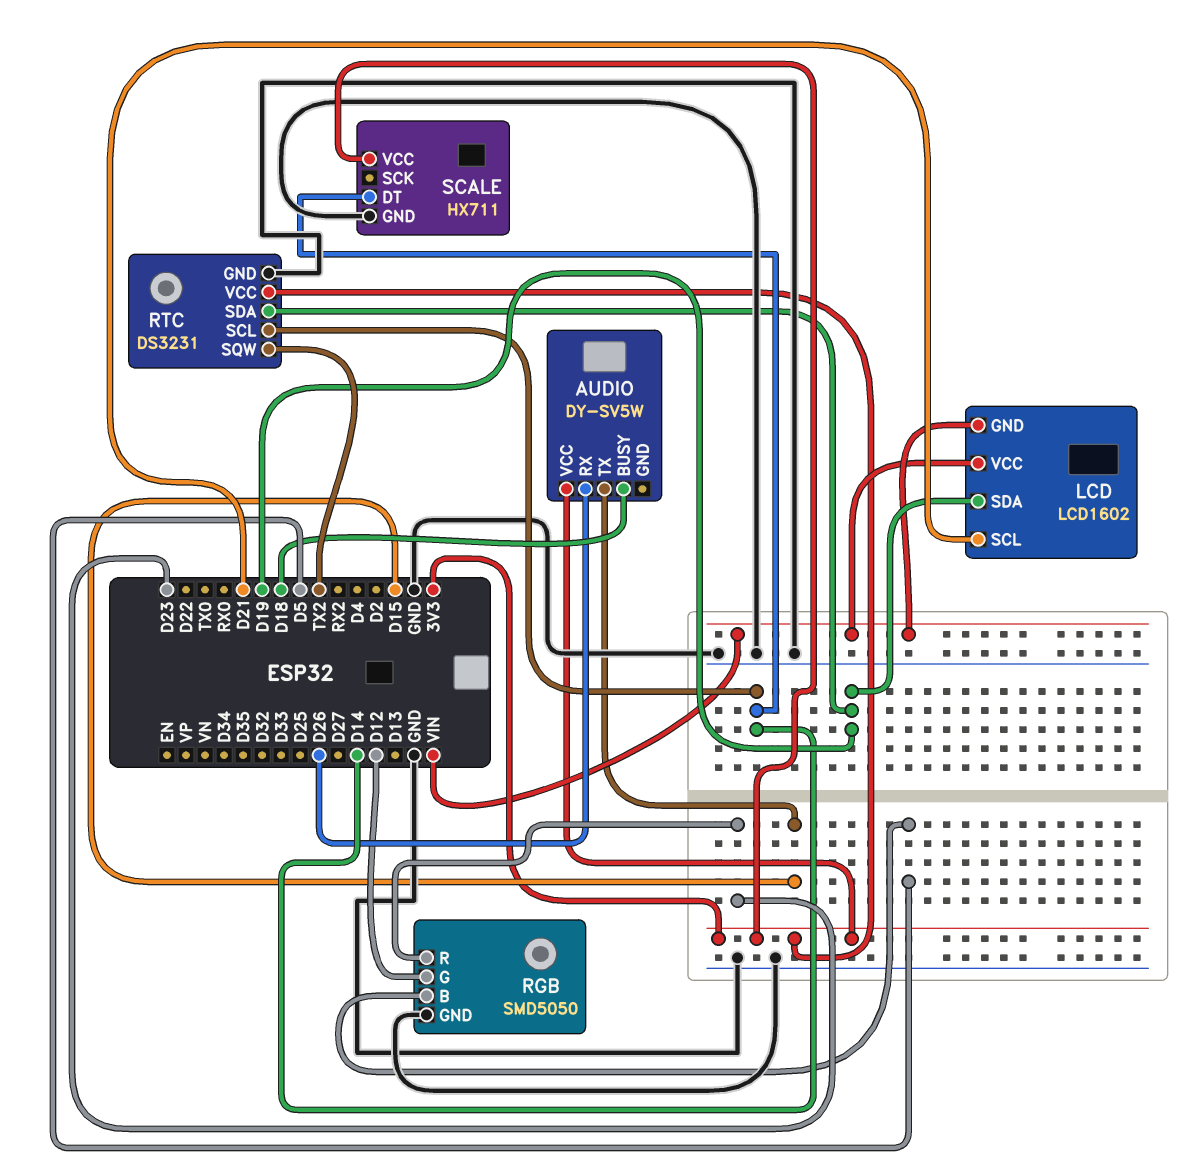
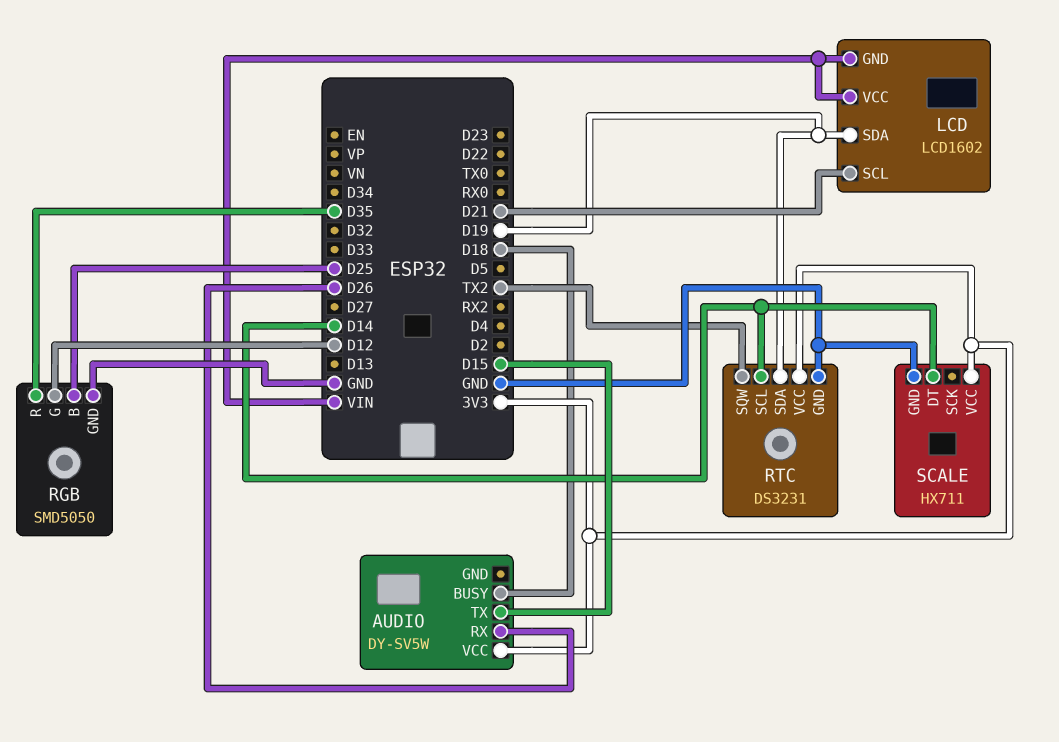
RGB pin B: D5 -> D25
RGB pin R: D23 -> D35

